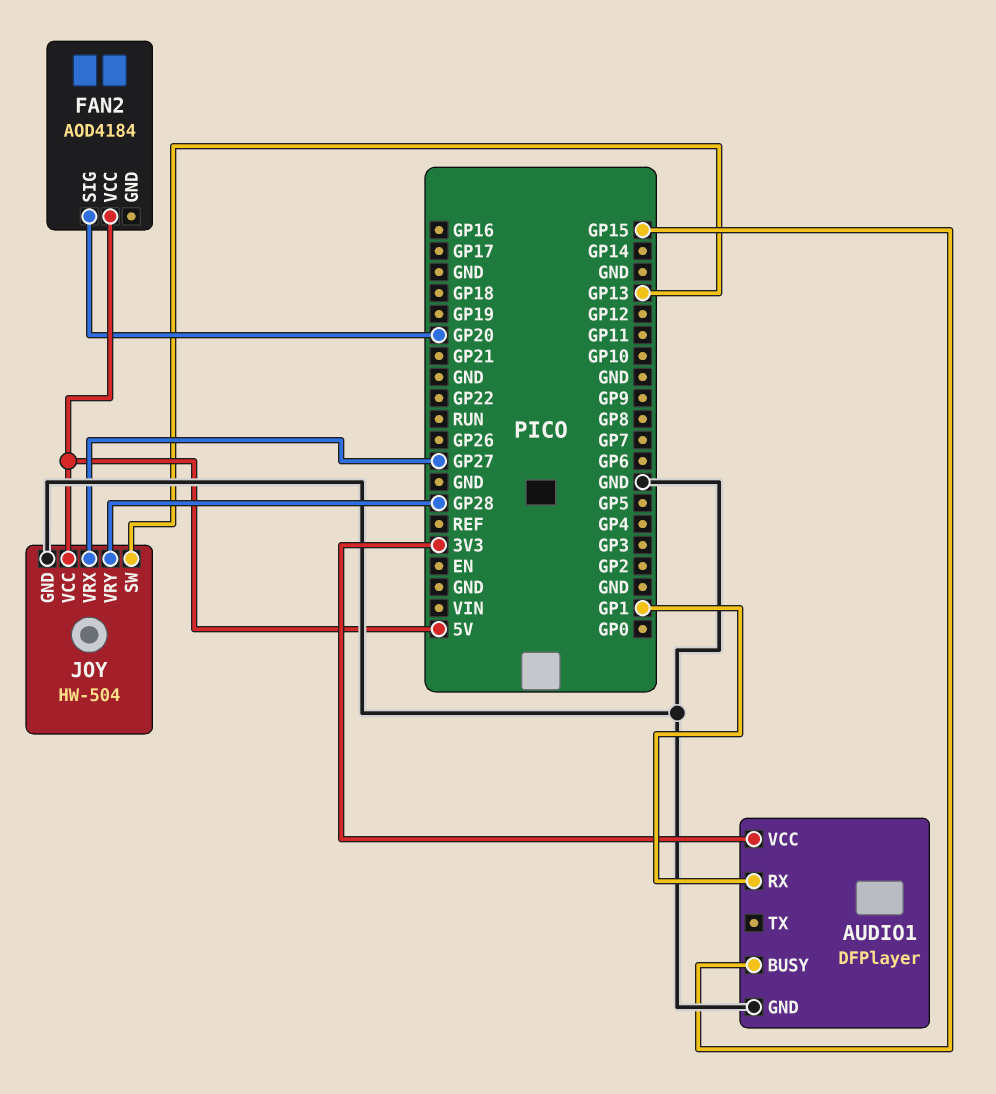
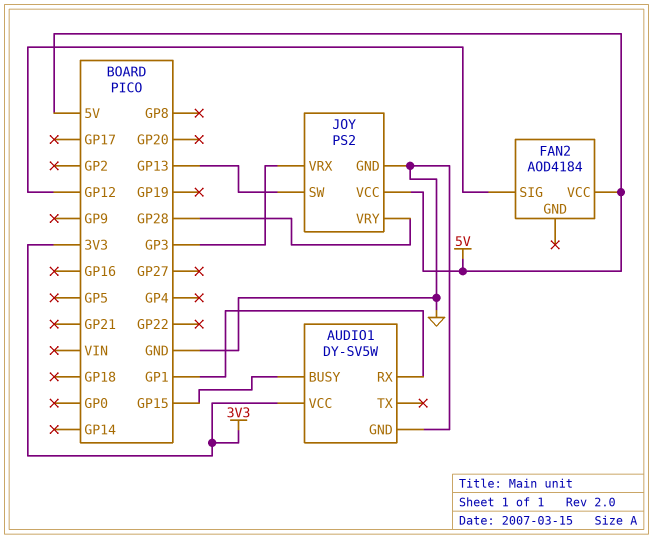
AUDIO1: DFPlayer -> DY-SV5W
FAN2 pin SIG: GP20 -> GP12
JOY: HW-504 -> PS2
JOY pin VRX: GP27 -> GP3

